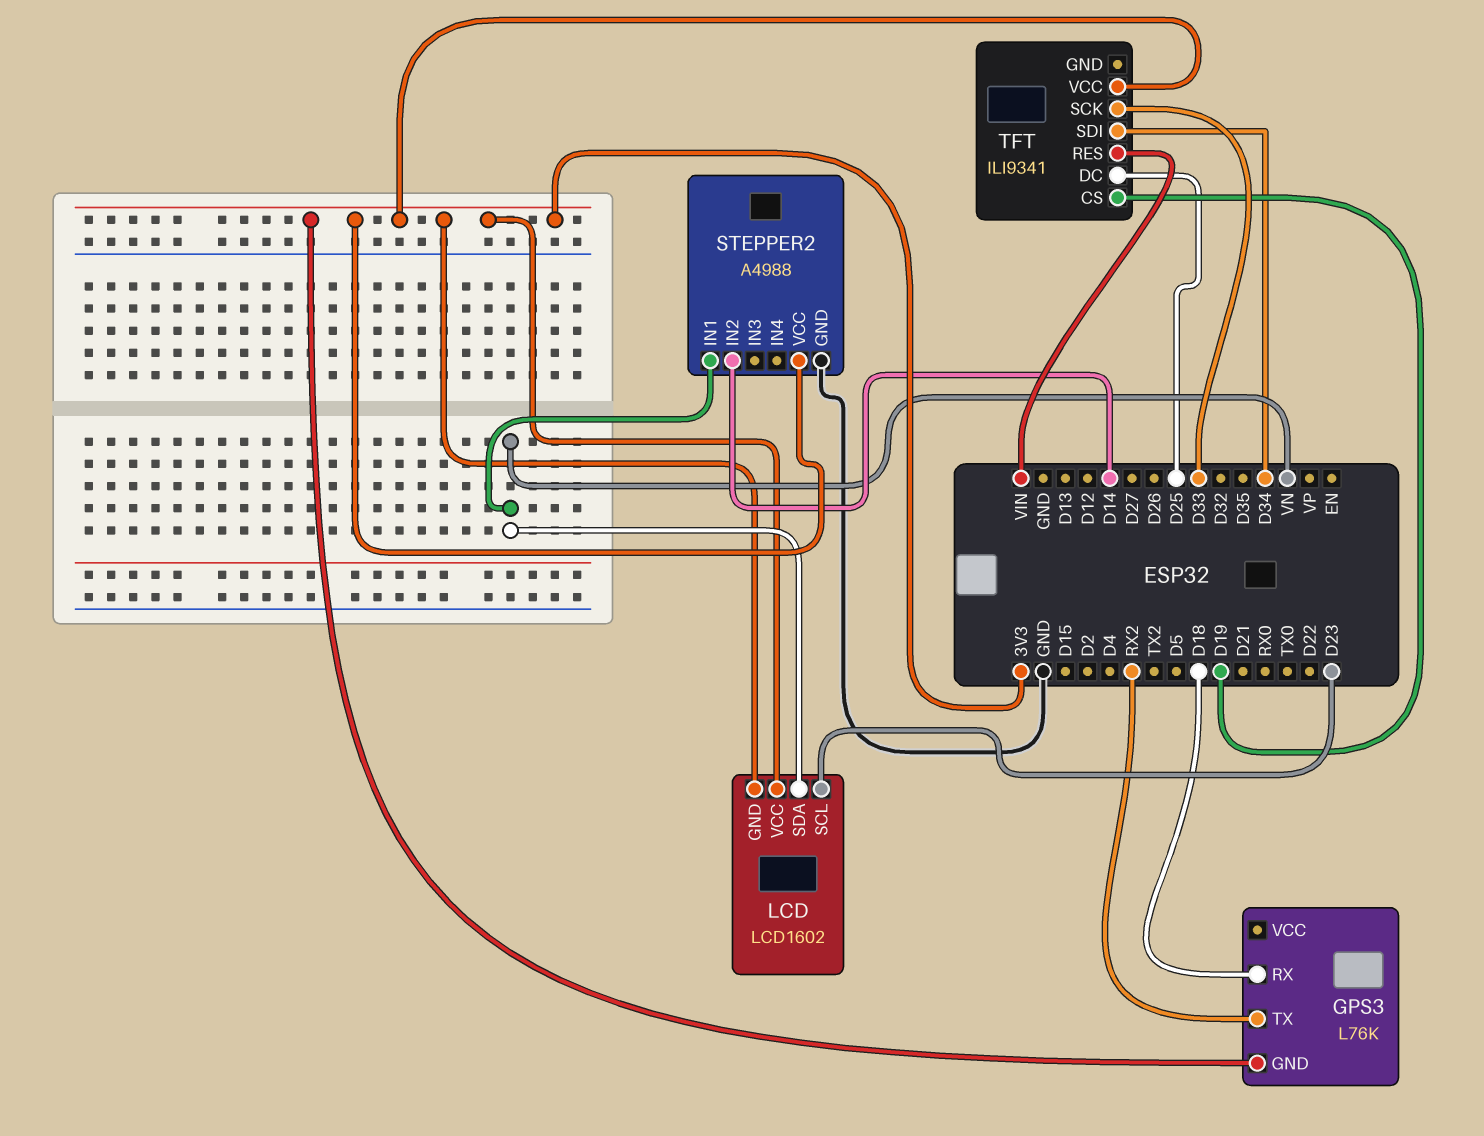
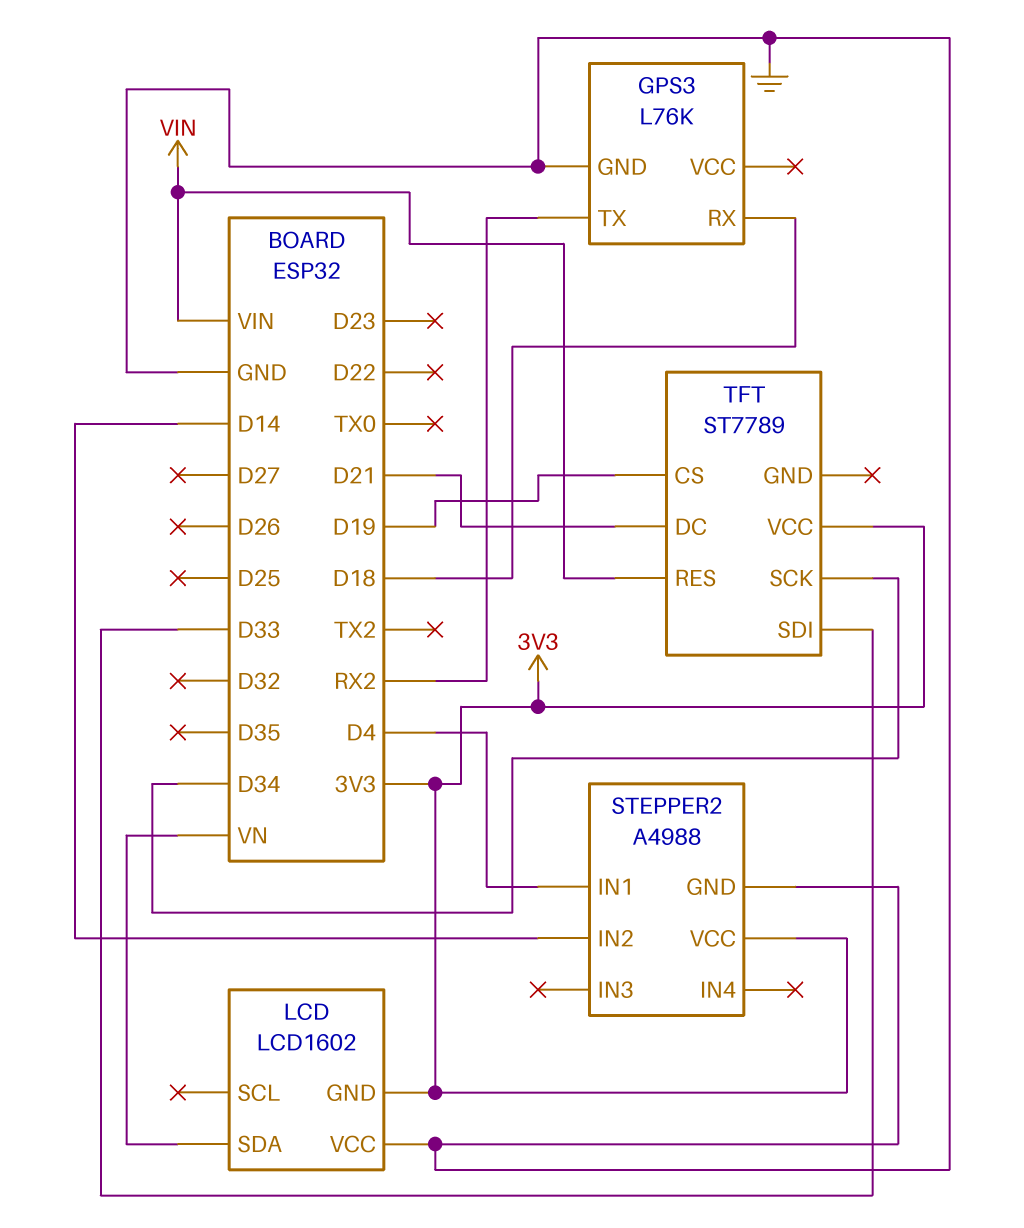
GPS3 pin GND: 3V3 -> GND
LCD pin SCL: D23 -> none
LCD pin VCC: 3V3 -> GND
STEPPER2 pin IN1: VN -> D4
TFT: ILI9341 -> ST7789
TFT pin DC: D25 -> D21
TFT pin SCK: D33 -> D34
TFT pin SDI: D34 -> D33

